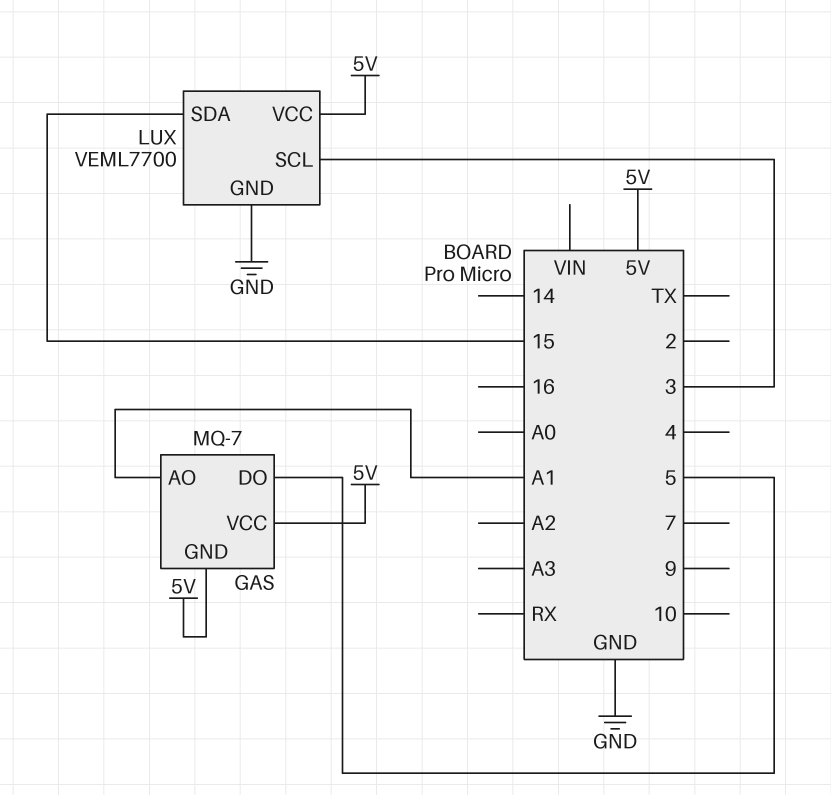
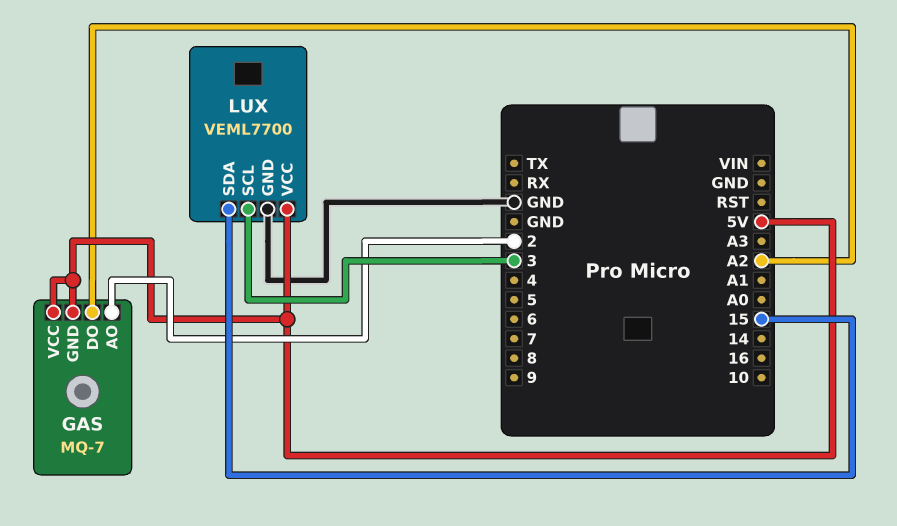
GAS pin AO: A1 -> 2
GAS pin DO: 5 -> A2

